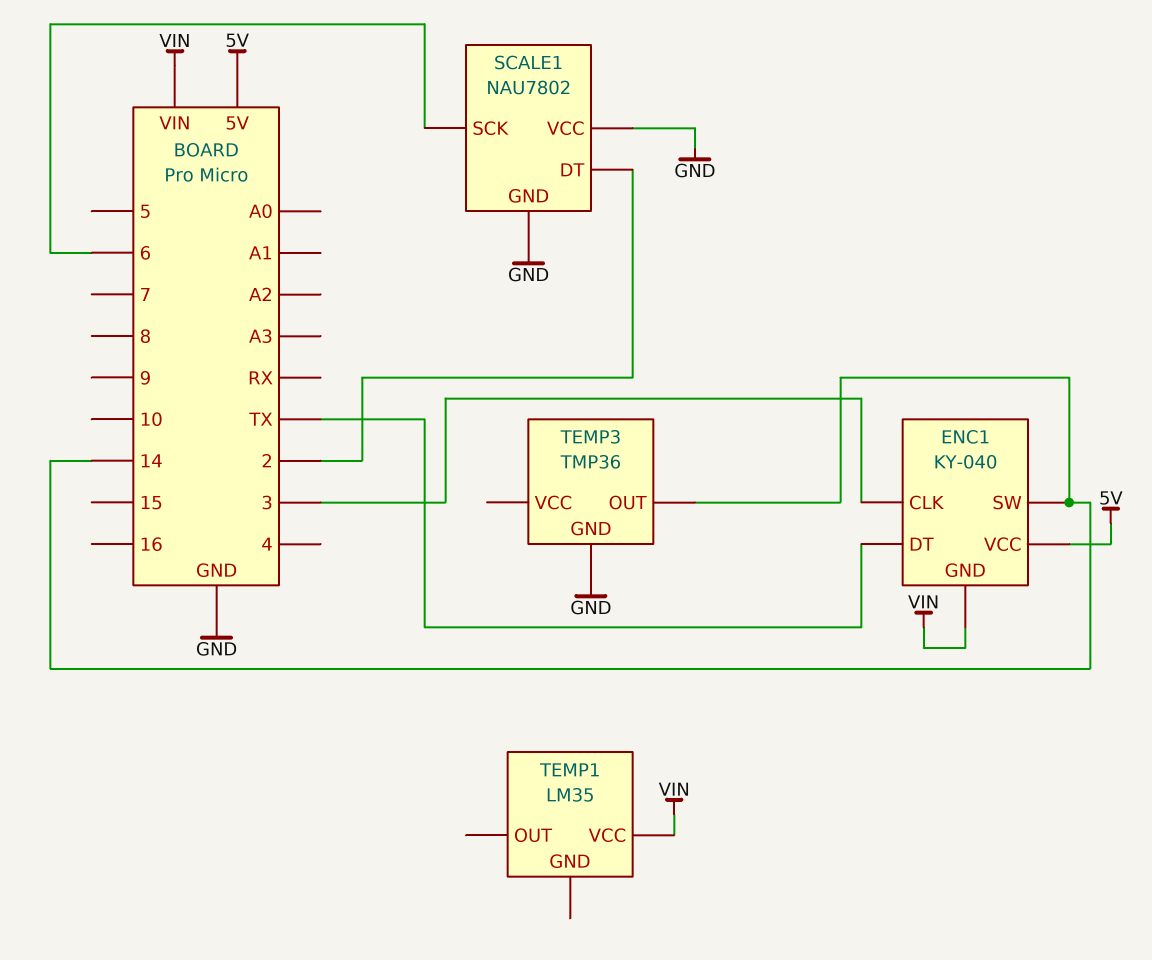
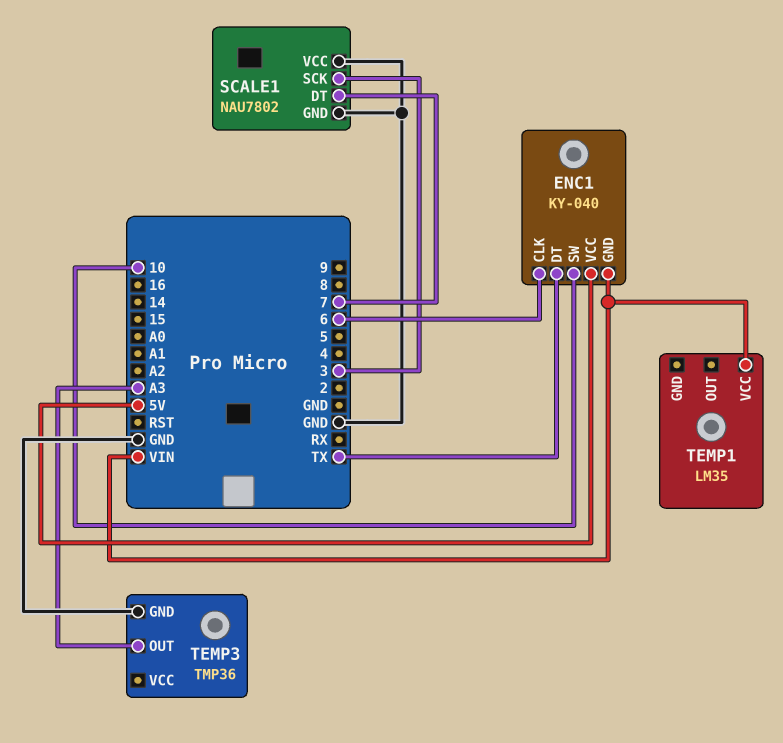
ENC1 pin CLK: 3 -> 6
ENC1 pin SW: 14 -> 10
SCALE1 pin DT: 2 -> 7
SCALE1 pin SCK: 6 -> 3
TEMP3 pin OUT: 14 -> A3

